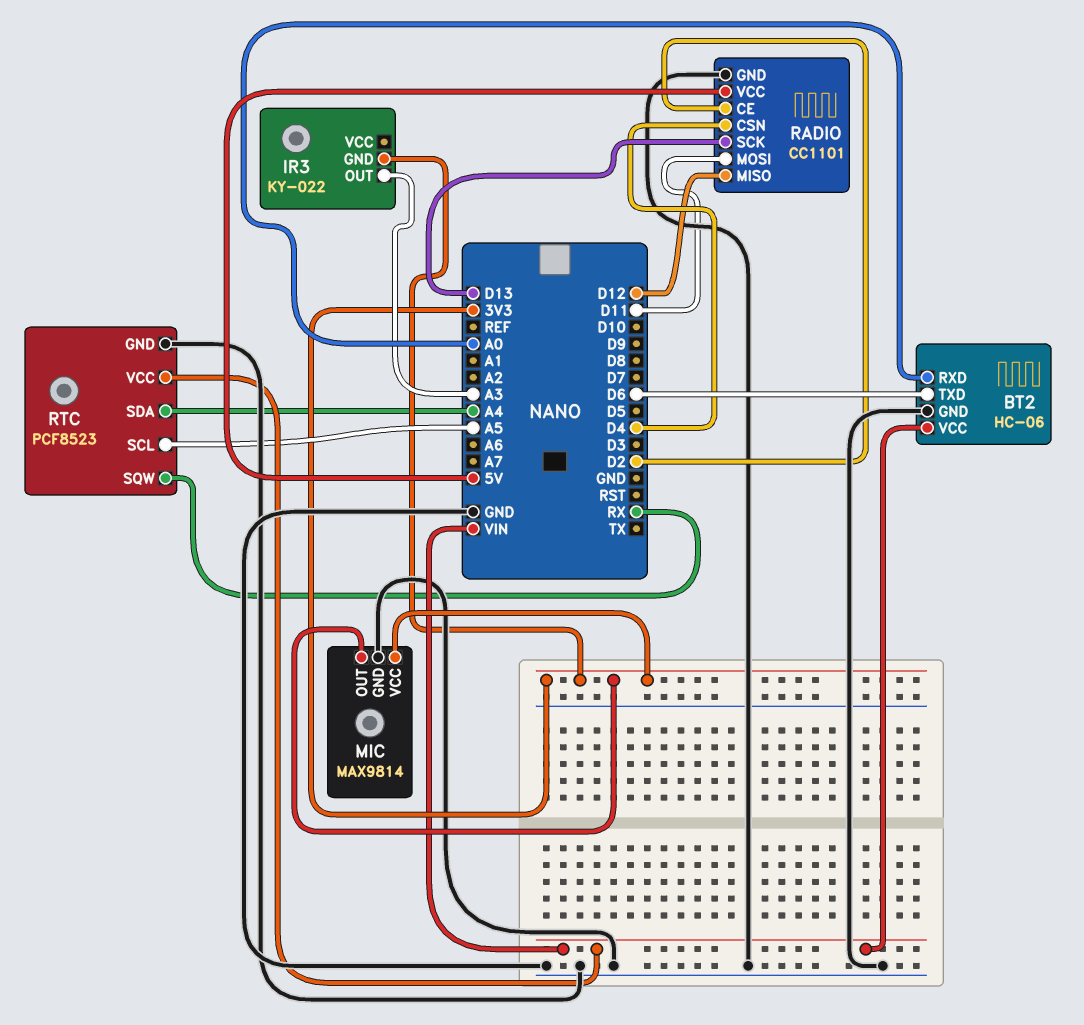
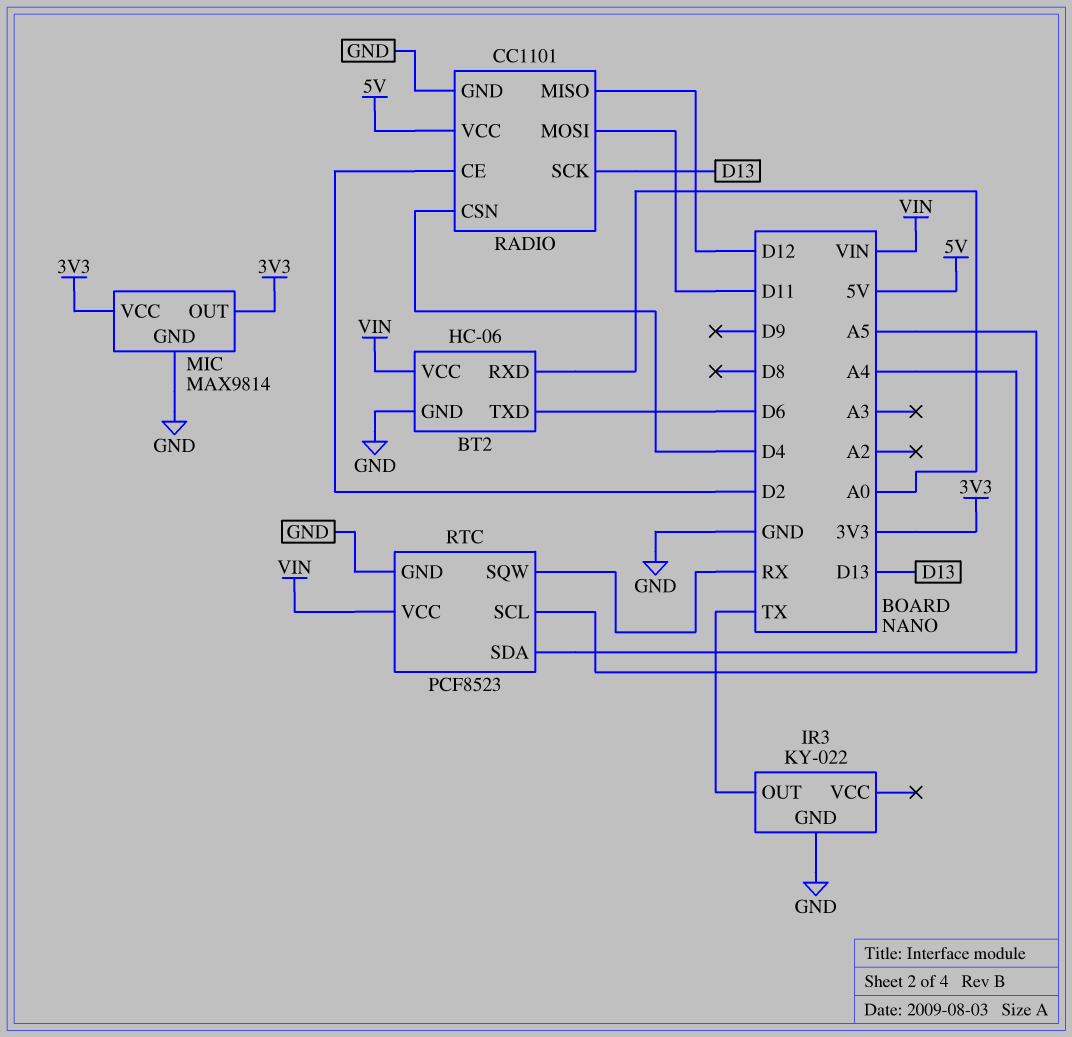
IR3 pin GND: 3V3 -> GND
IR3 pin OUT: A3 -> TX

